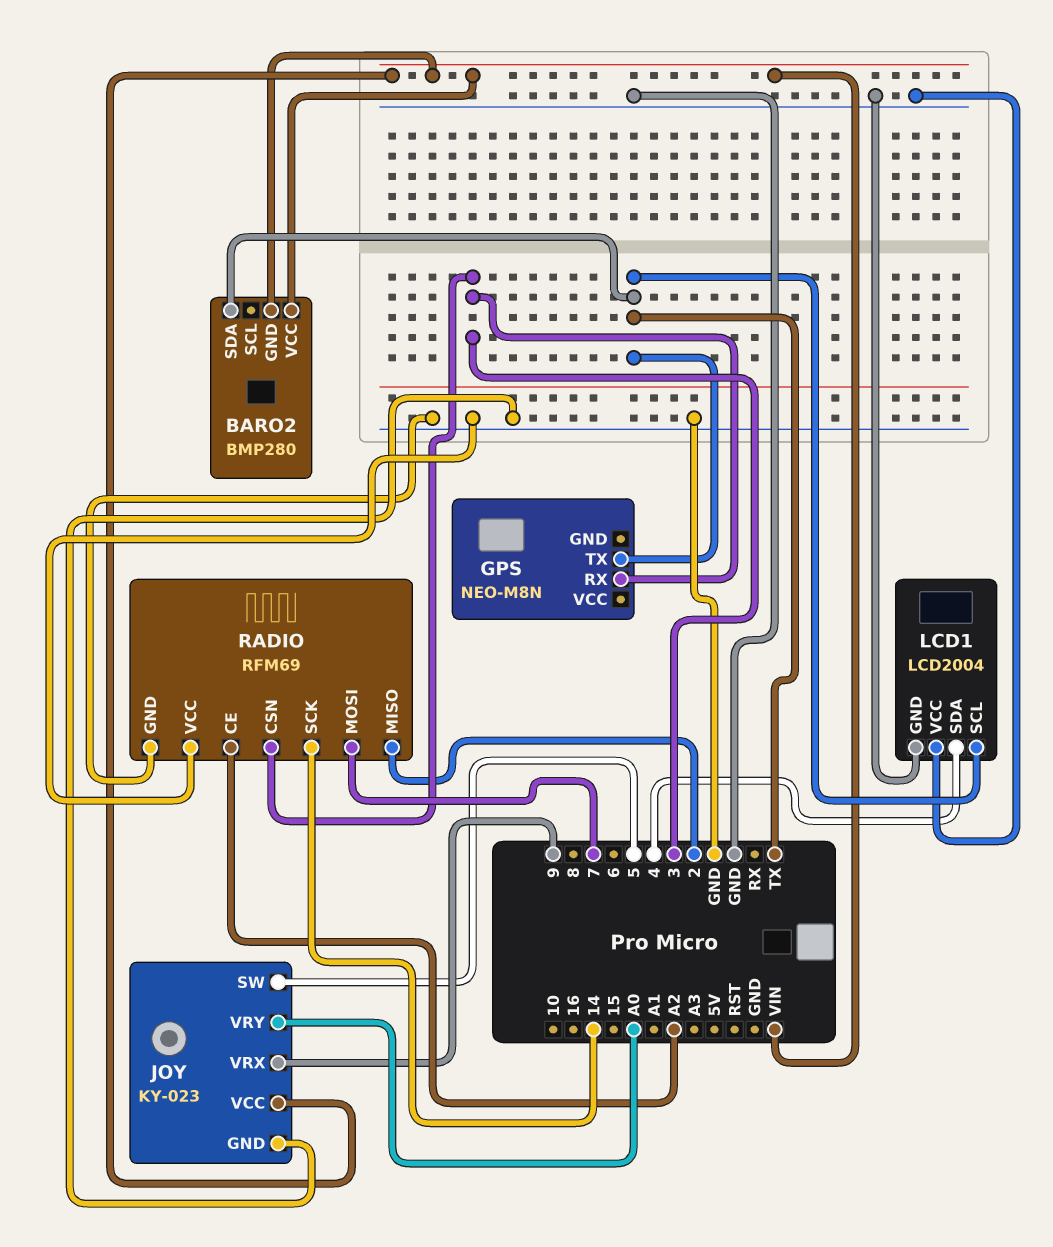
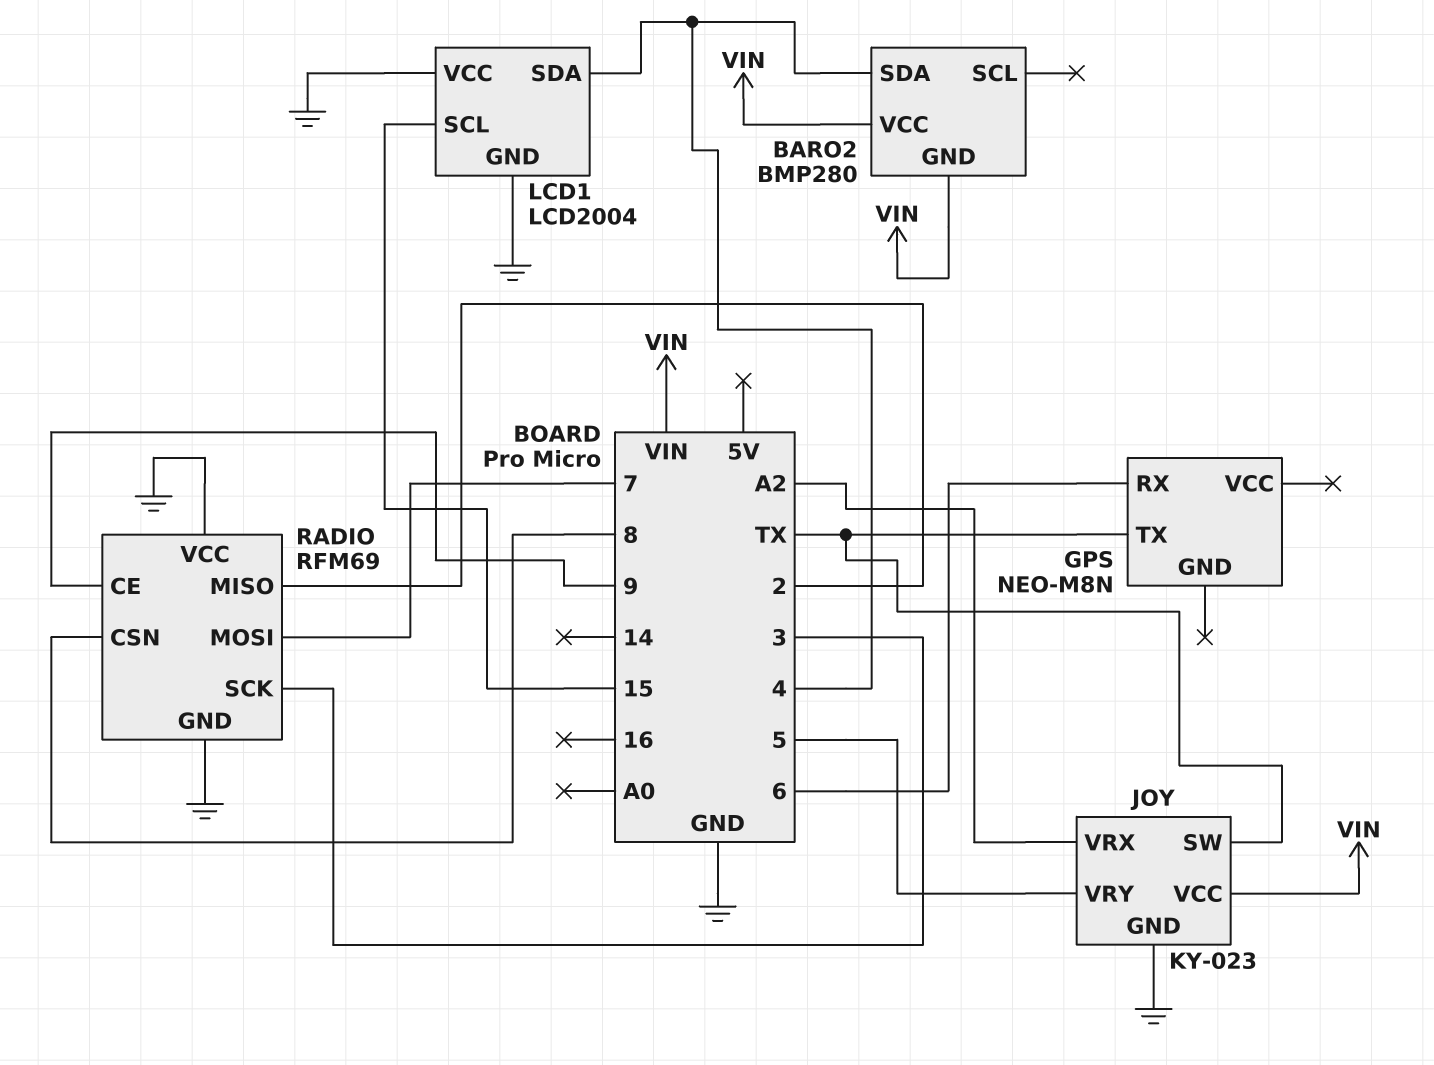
BARO2 pin SDA: TX -> 4
GPS pin RX: 3 -> 6
JOY pin SW: 5 -> TX
JOY pin VRX: 9 -> A2
JOY pin VRY: A0 -> 5
LCD1 pin SCL: TX -> 15
RADIO pin CE: A2 -> 9
RADIO pin CSN: 3 -> 8
RADIO pin SCK: 14 -> 3

